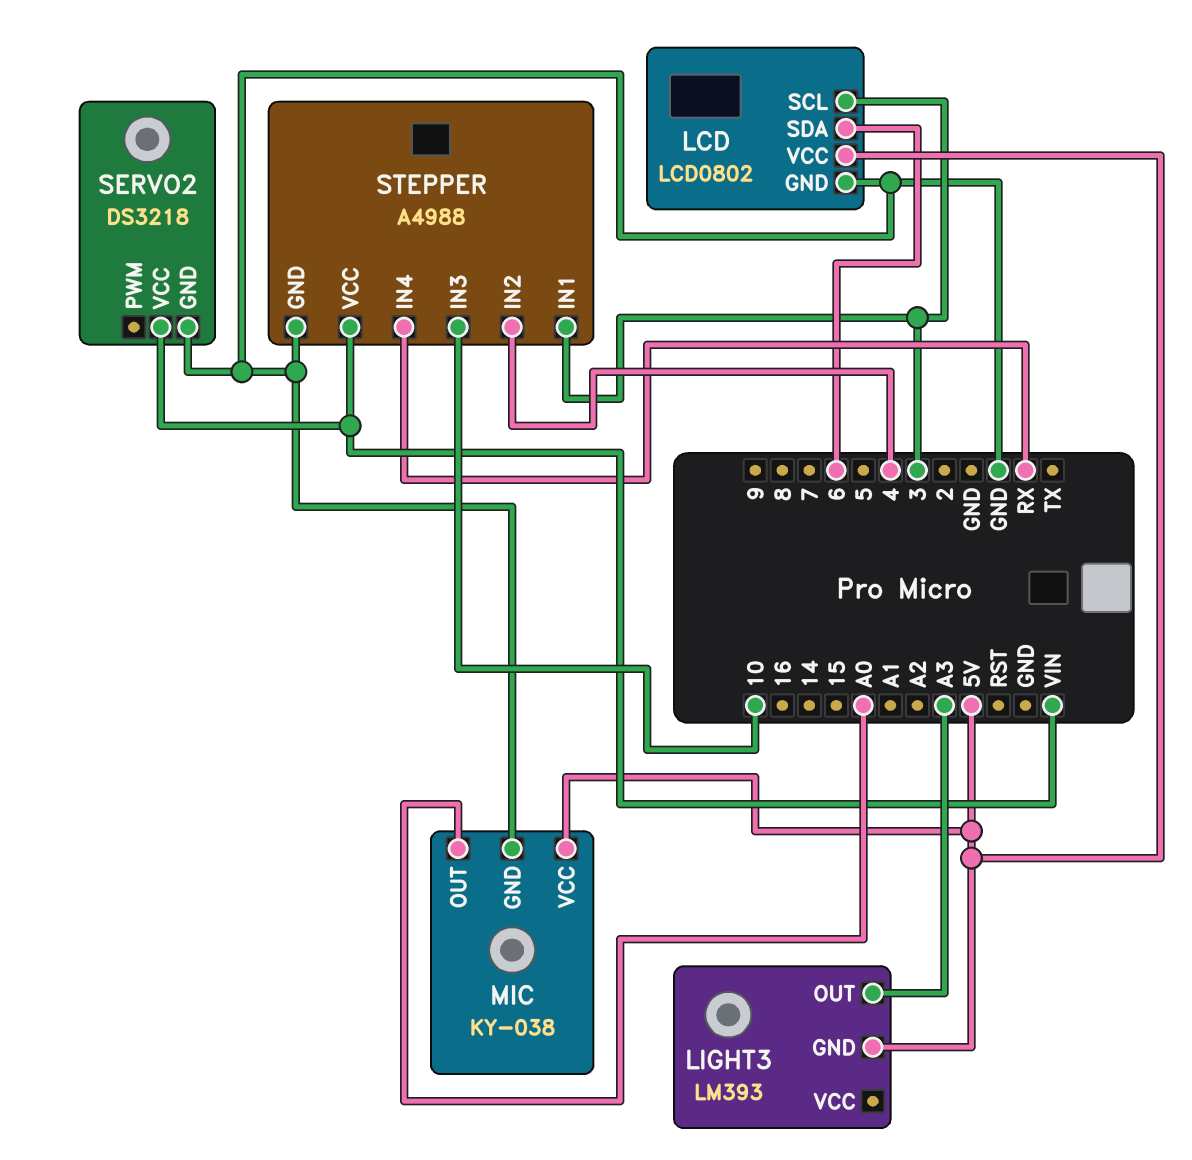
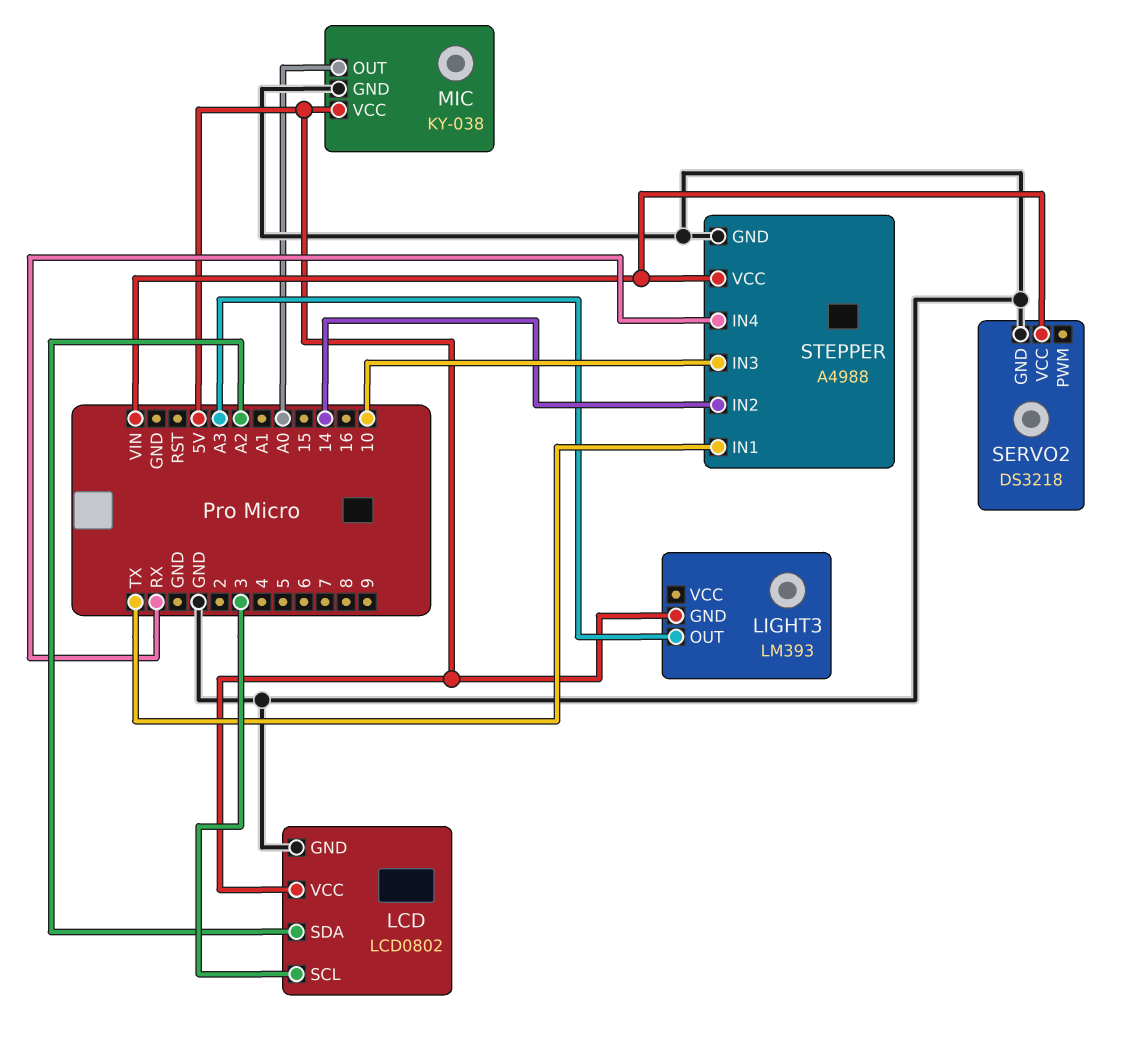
LCD pin SDA: 6 -> A2
STEPPER pin IN1: 3 -> TX
STEPPER pin IN2: 4 -> 14

